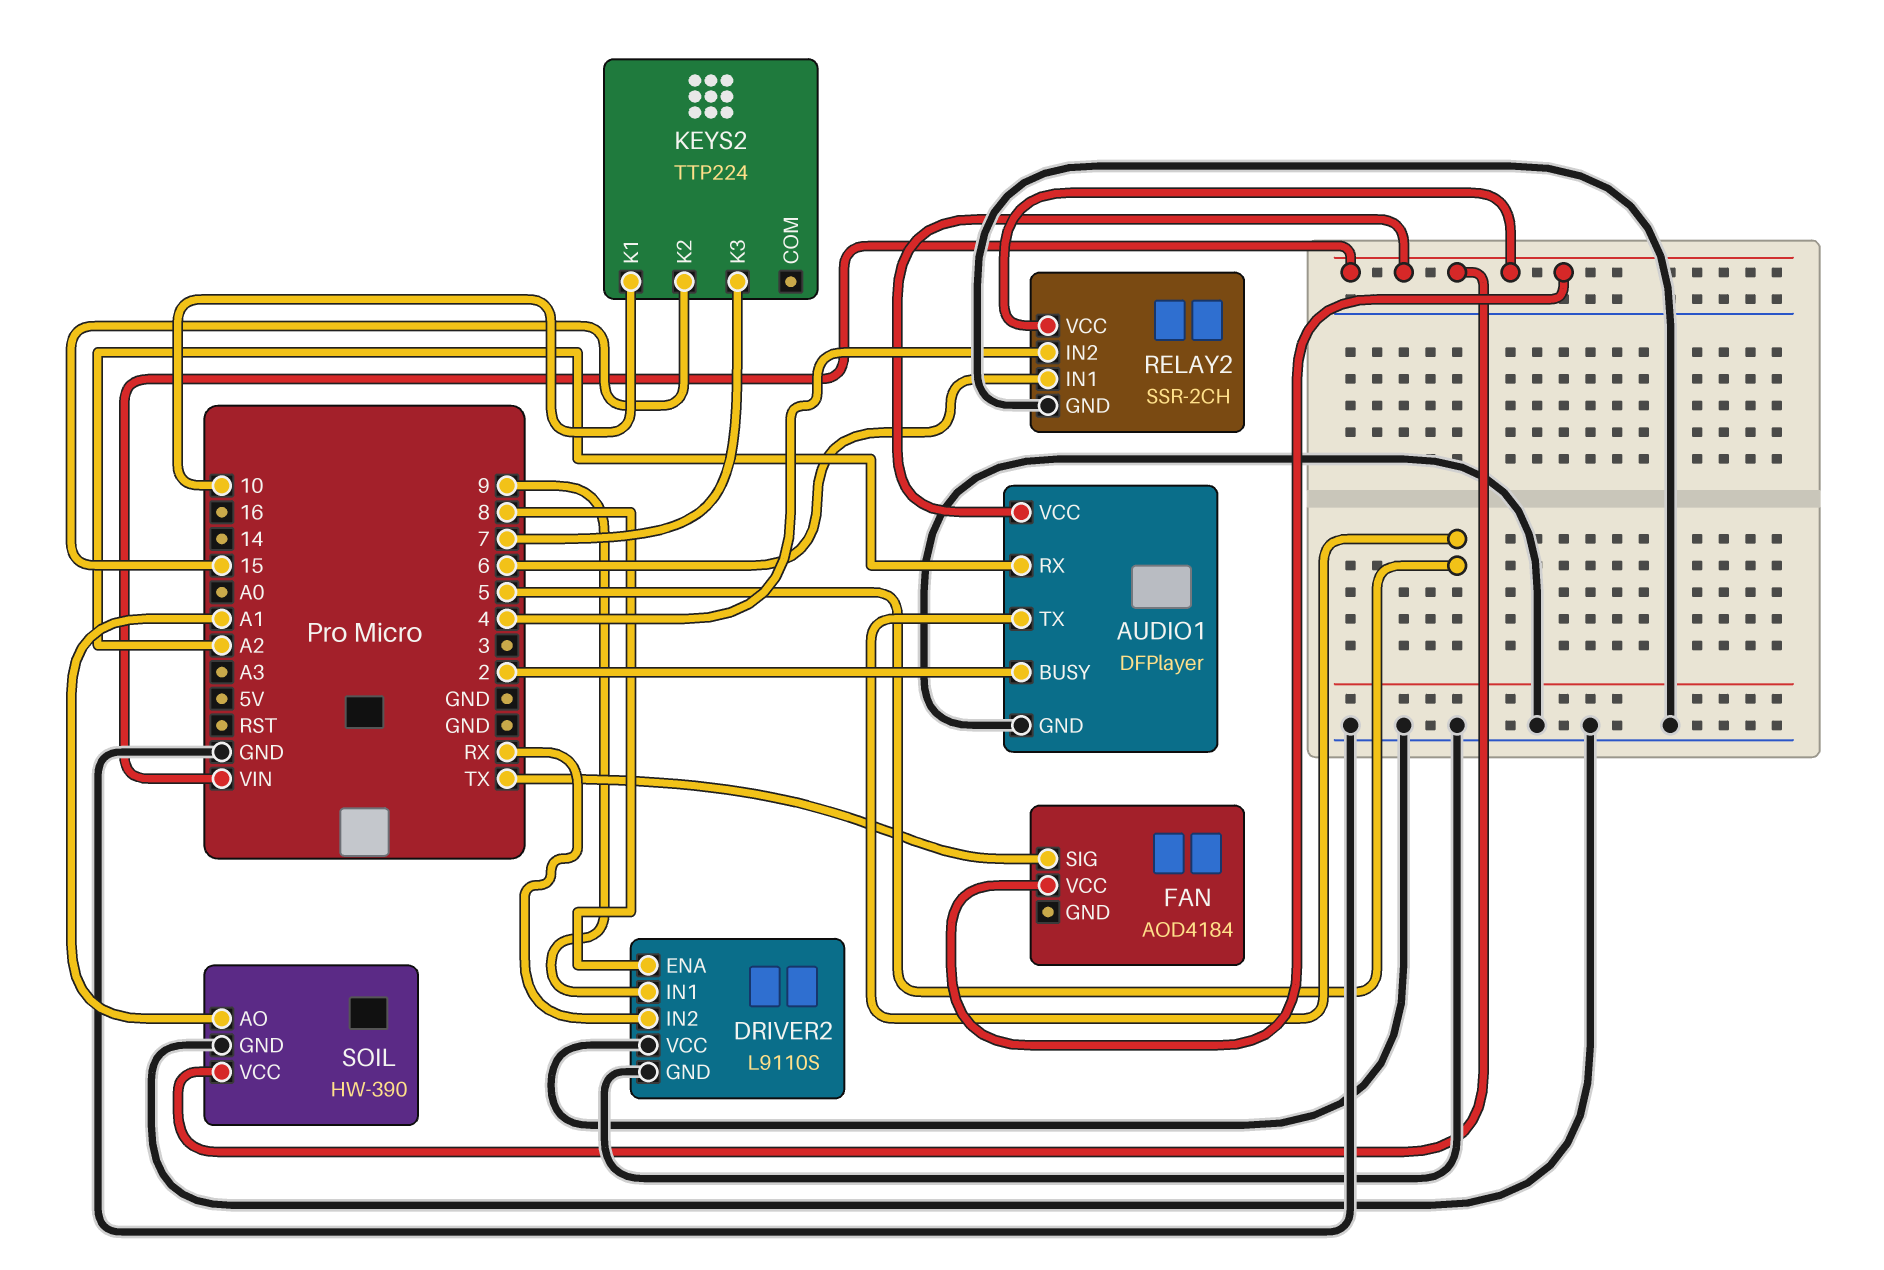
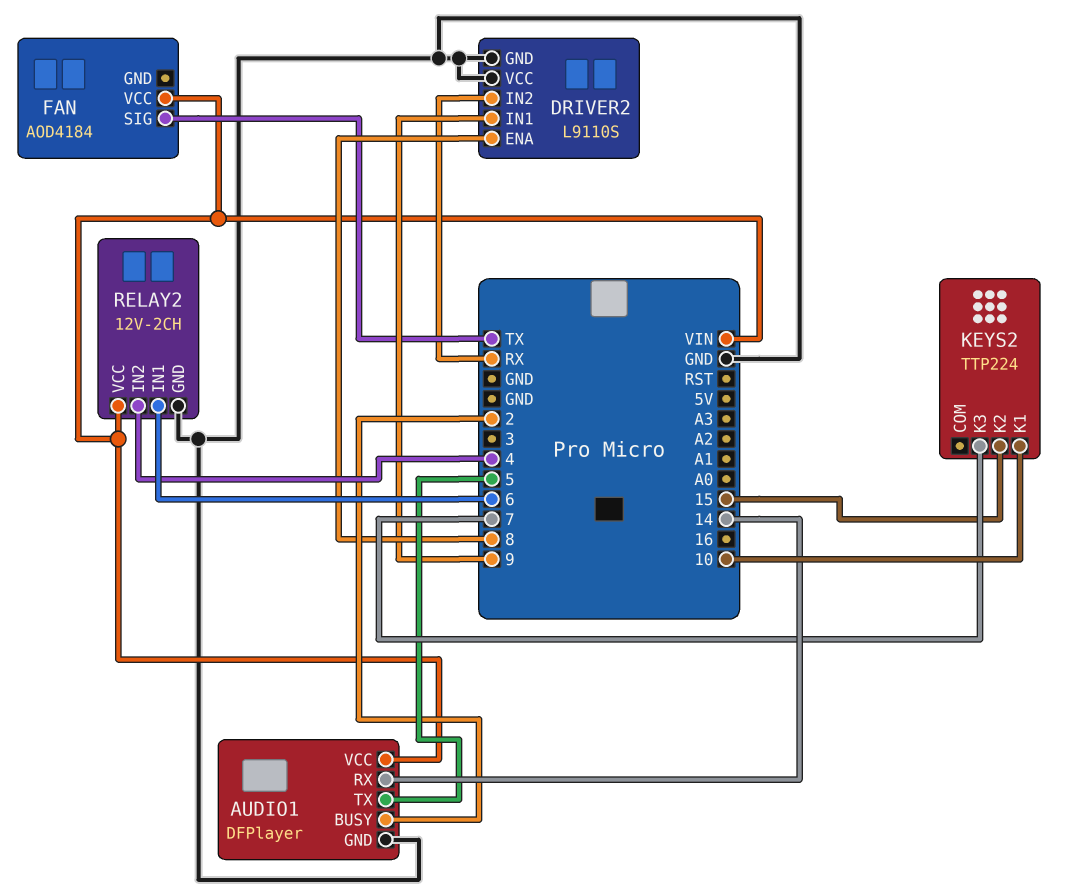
AUDIO1 pin RX: A2 -> 14
RELAY2: SSR-2CH -> 12V-2CH
SOIL: HW-390 -> none
SOIL pin AO: A1 -> none
SOIL pin GND: GND -> none
SOIL pin VCC: VIN -> none

